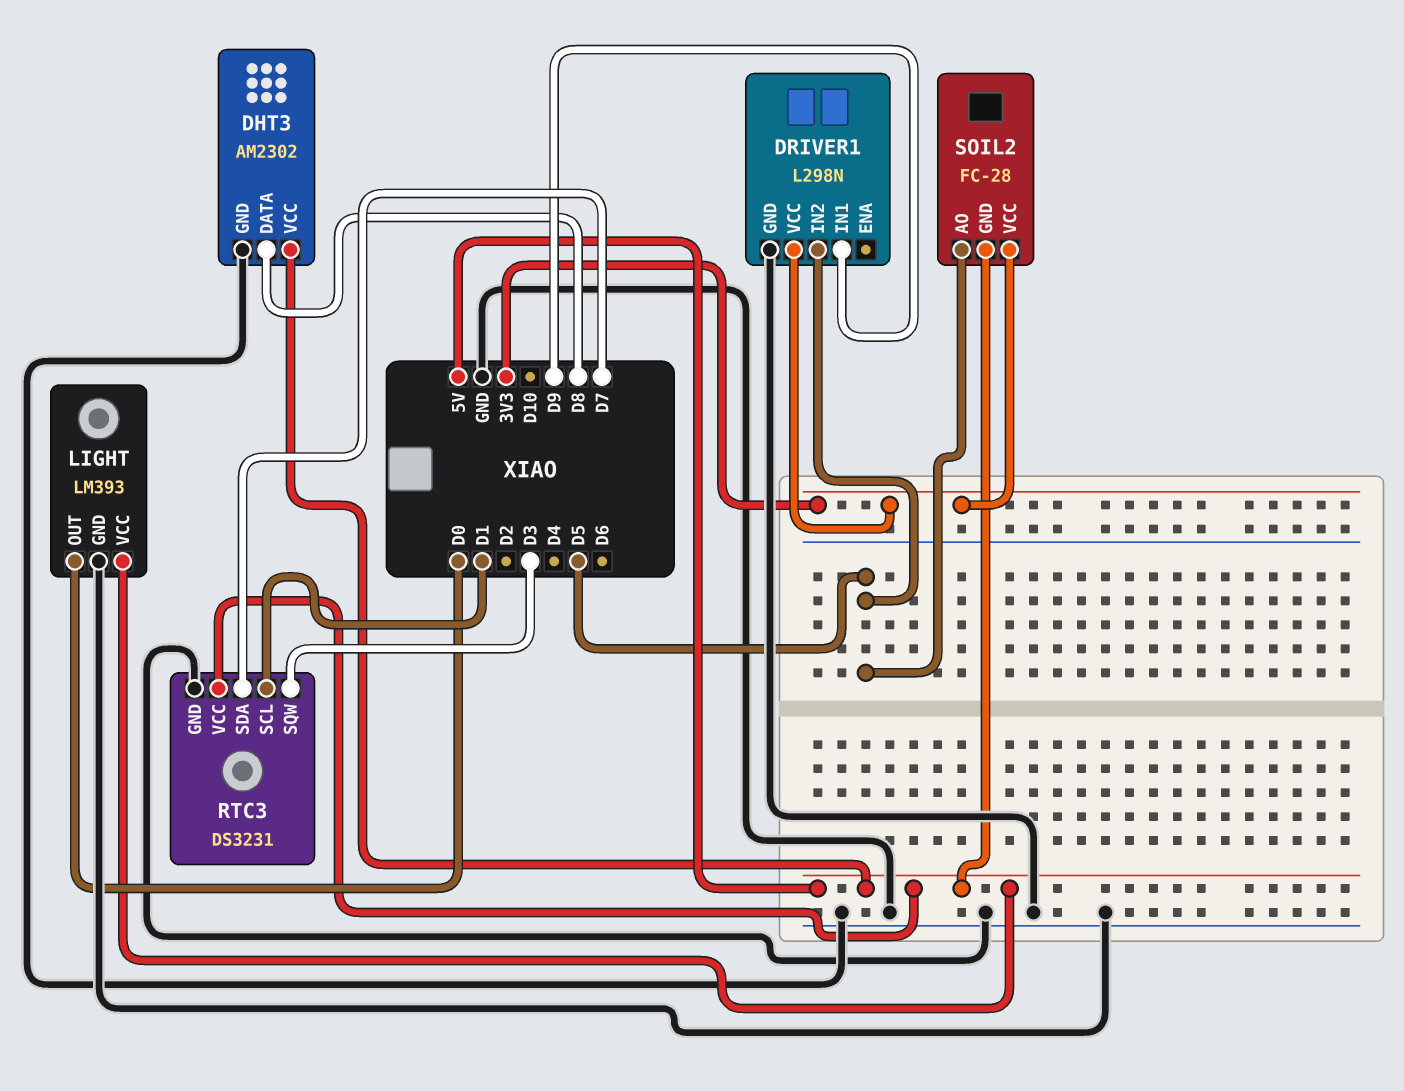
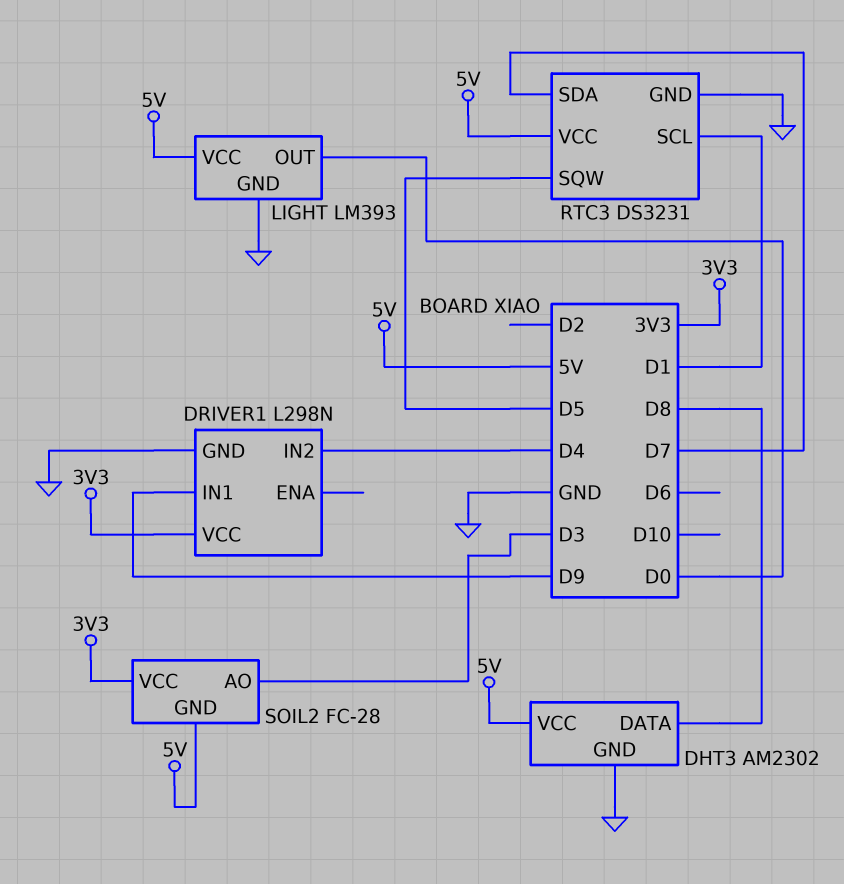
DRIVER1 pin IN2: D5 -> D4
RTC3 pin SQW: D3 -> D5
SOIL2 pin AO: D5 -> D3

